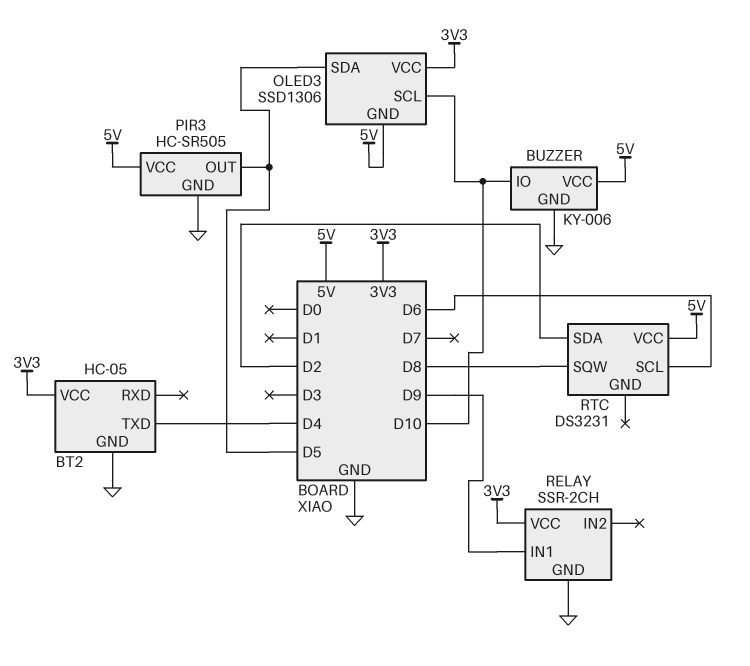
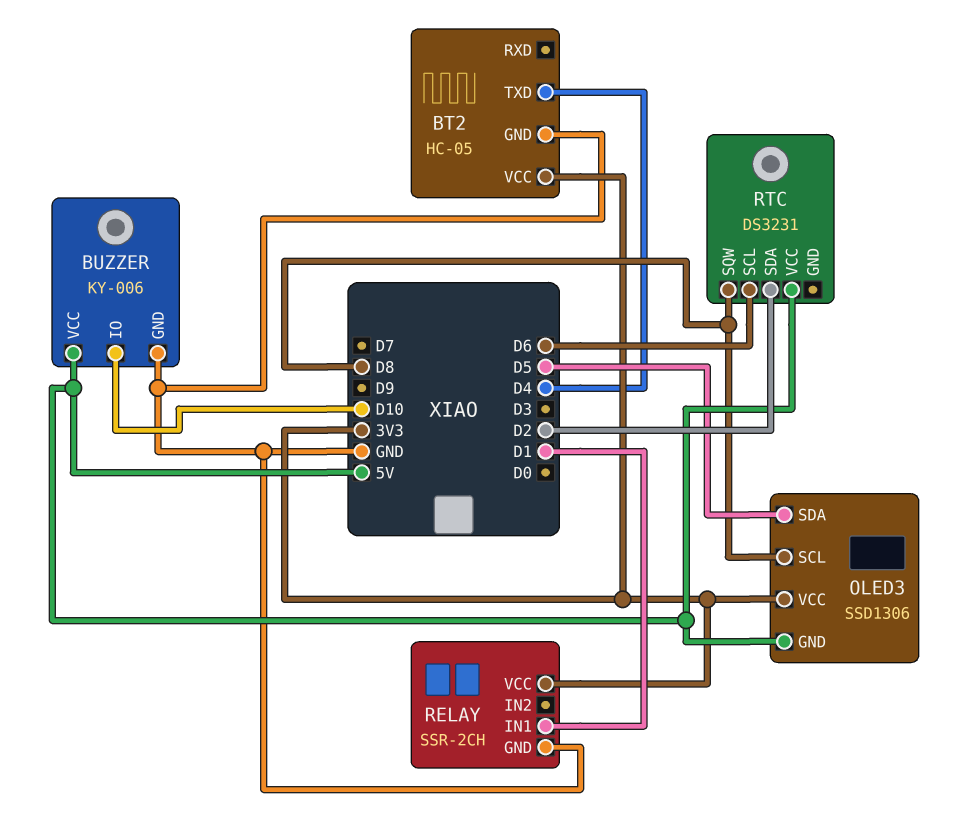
OLED3 pin SCL: D10 -> D8
PIR3: HC-SR505 -> none
PIR3 pin GND: GND -> none
PIR3 pin OUT: D5 -> none
PIR3 pin VCC: 5V -> none
RELAY pin IN1: D9 -> D1

